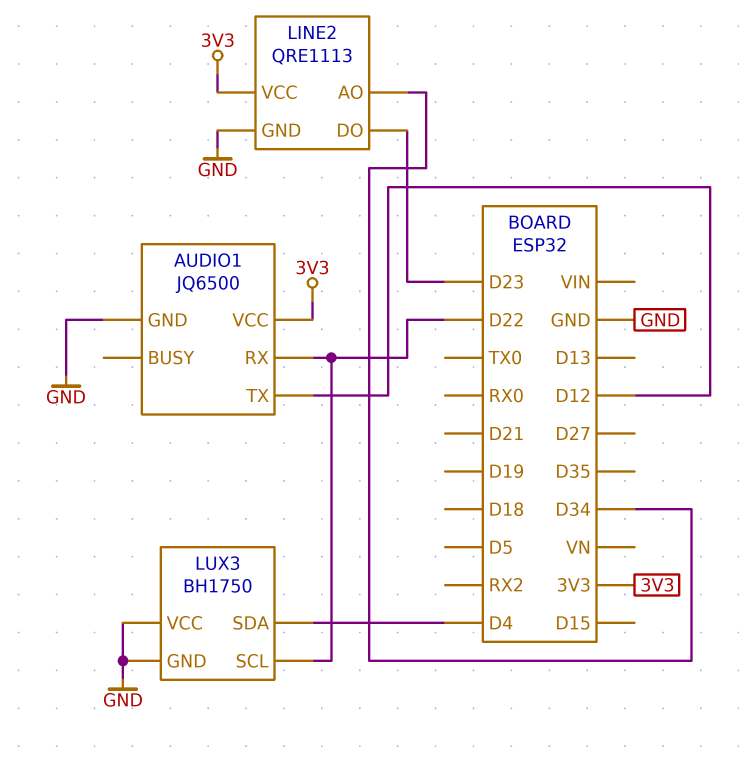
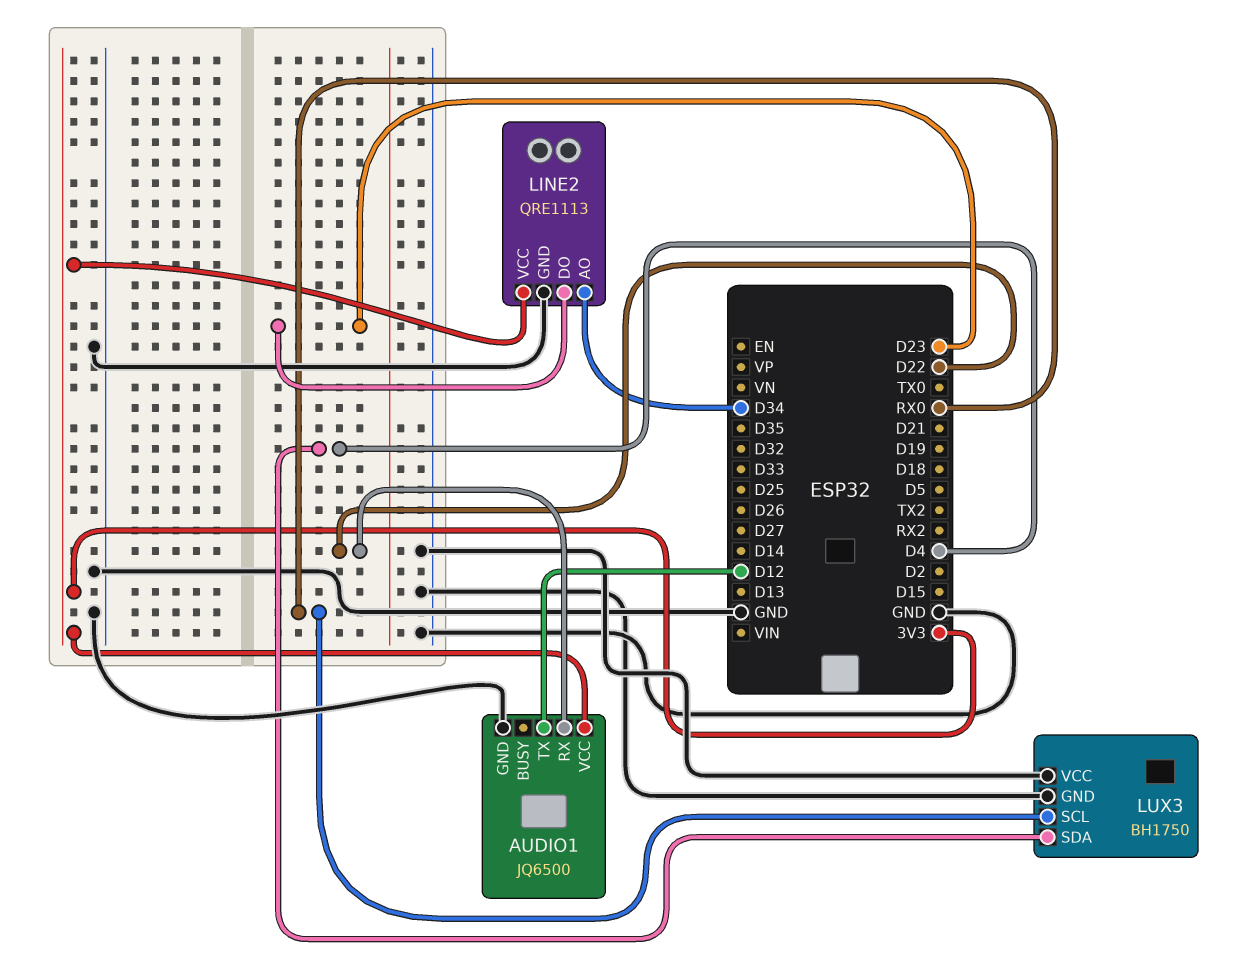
LUX3 pin SCL: D22 -> RX0

